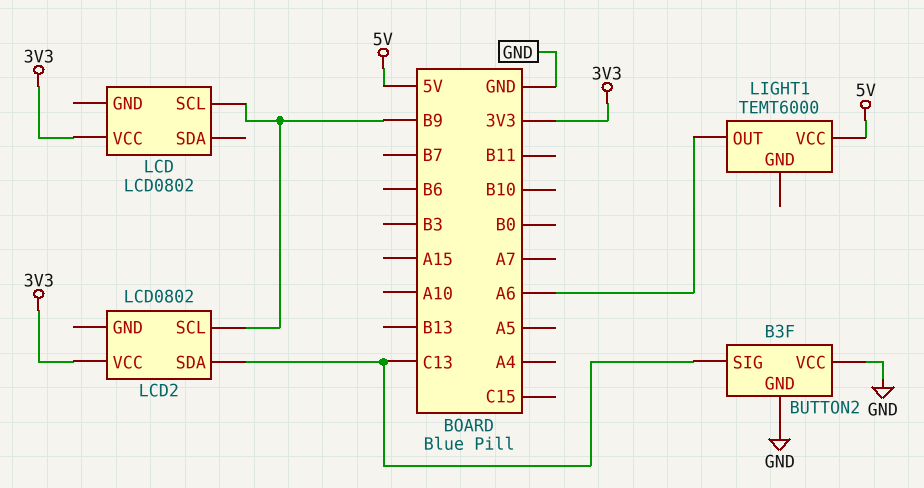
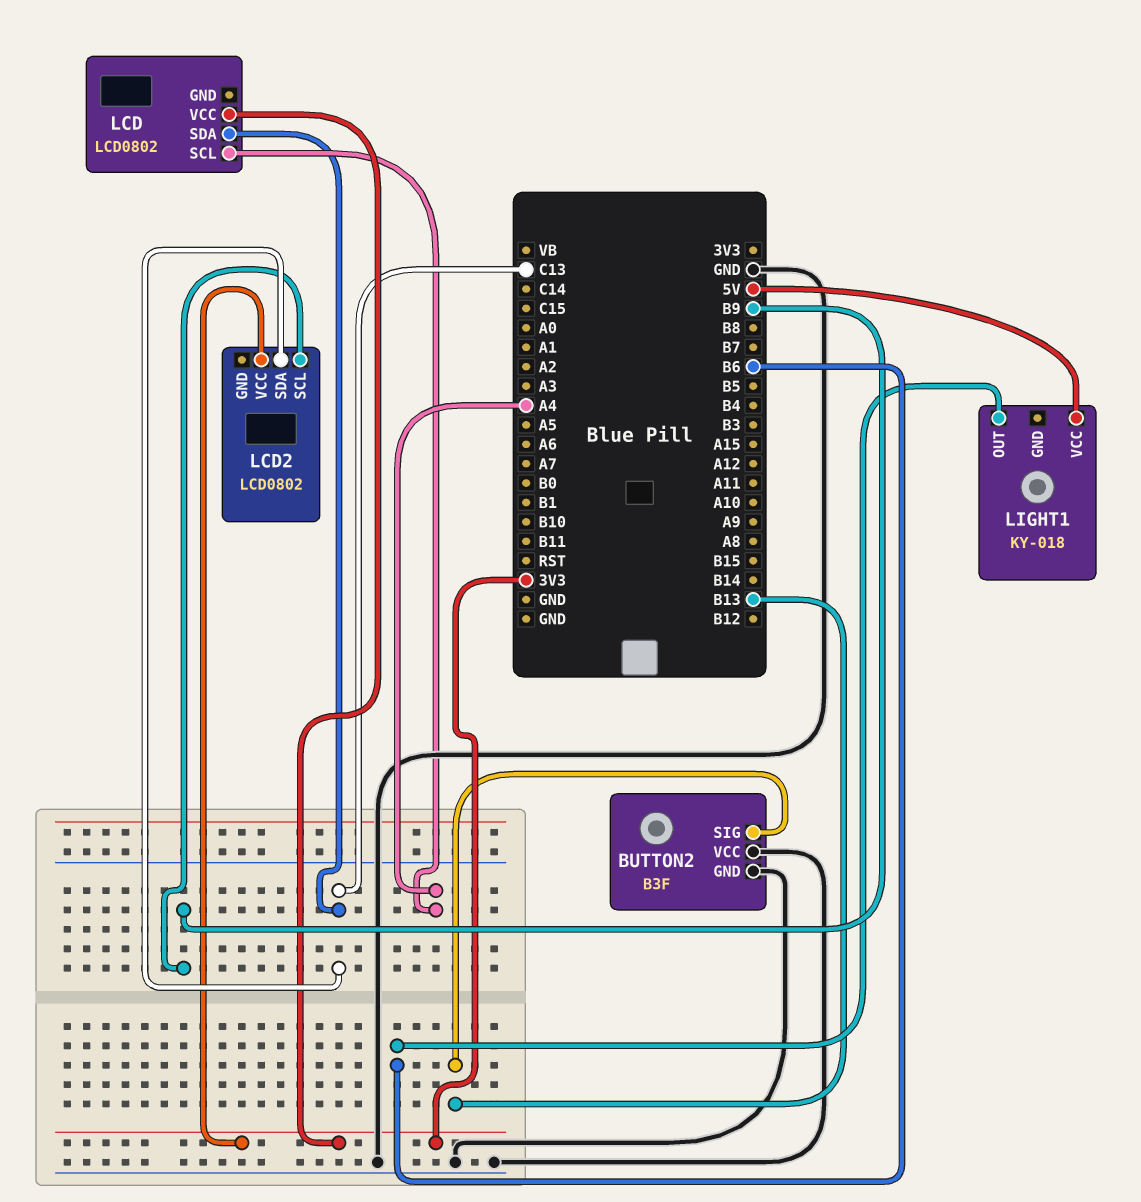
BUTTON2 pin SIG: C13 -> B13
LCD pin SCL: B9 -> A4
LCD pin SDA: none -> C13
LIGHT1: TEMT6000 -> KY-018
LIGHT1 pin OUT: A6 -> B6

